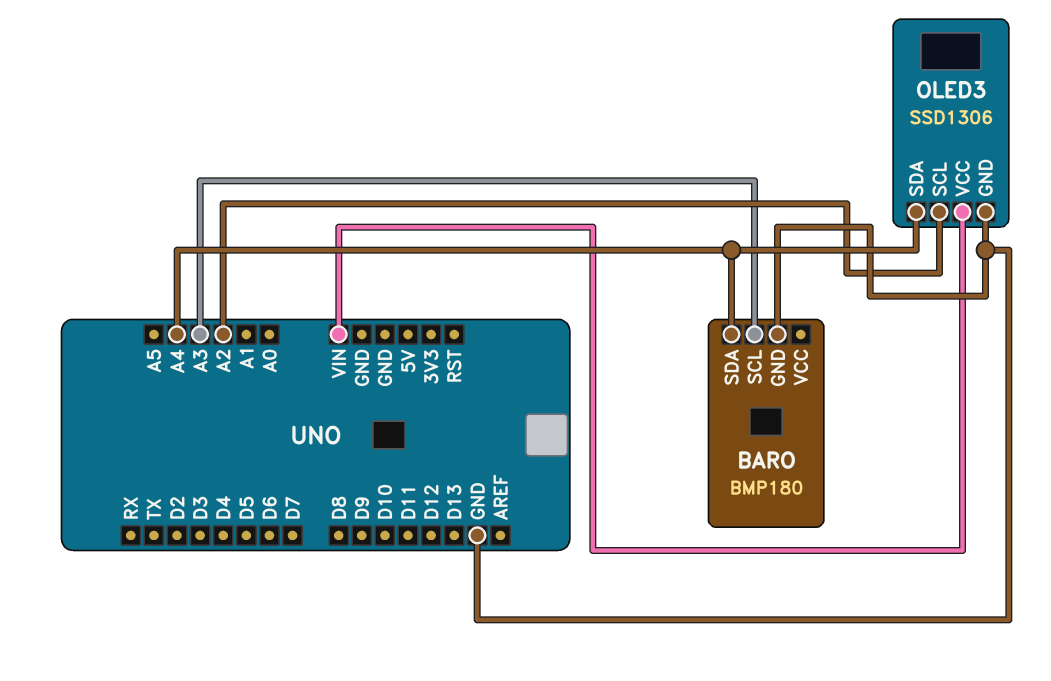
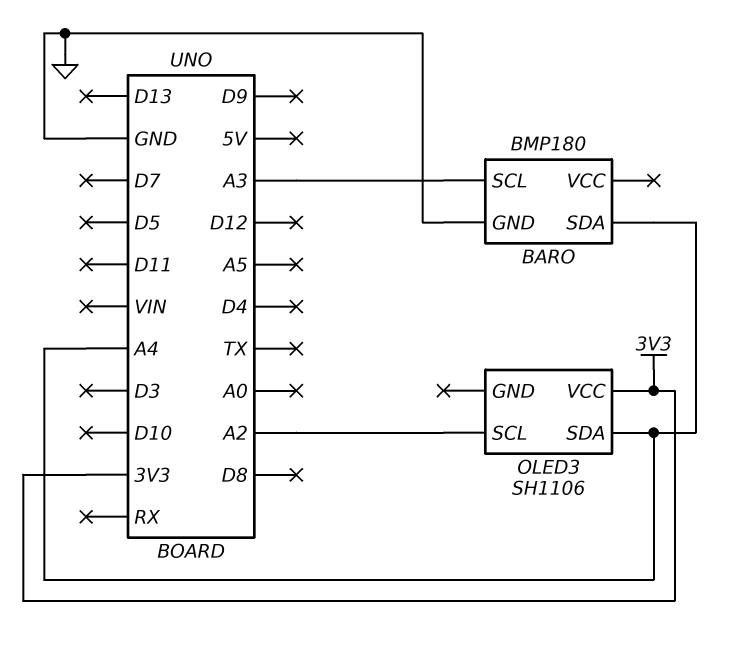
OLED3: SSD1306 -> SH1106
OLED3 pin GND: GND -> none
OLED3 pin VCC: VIN -> 3V3

